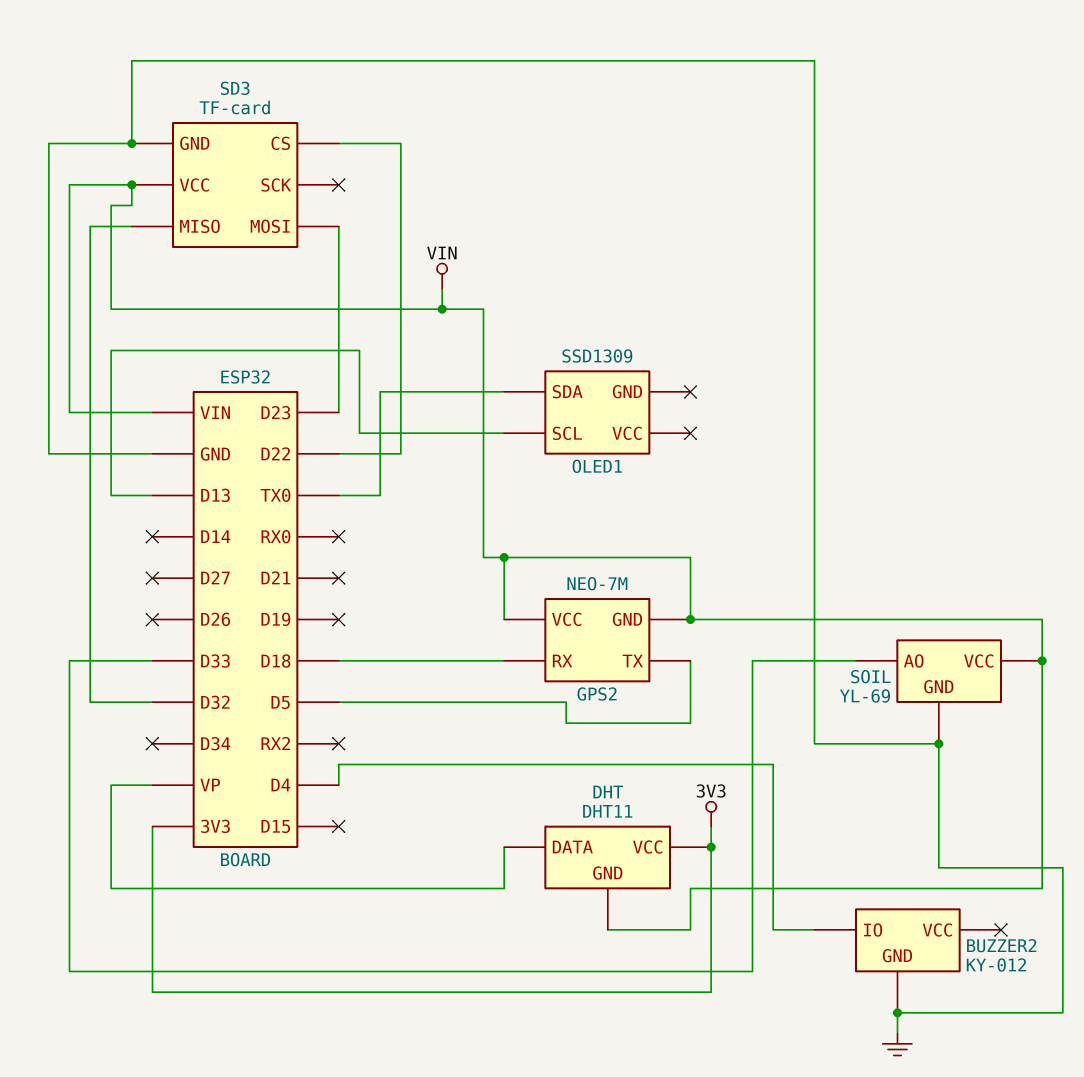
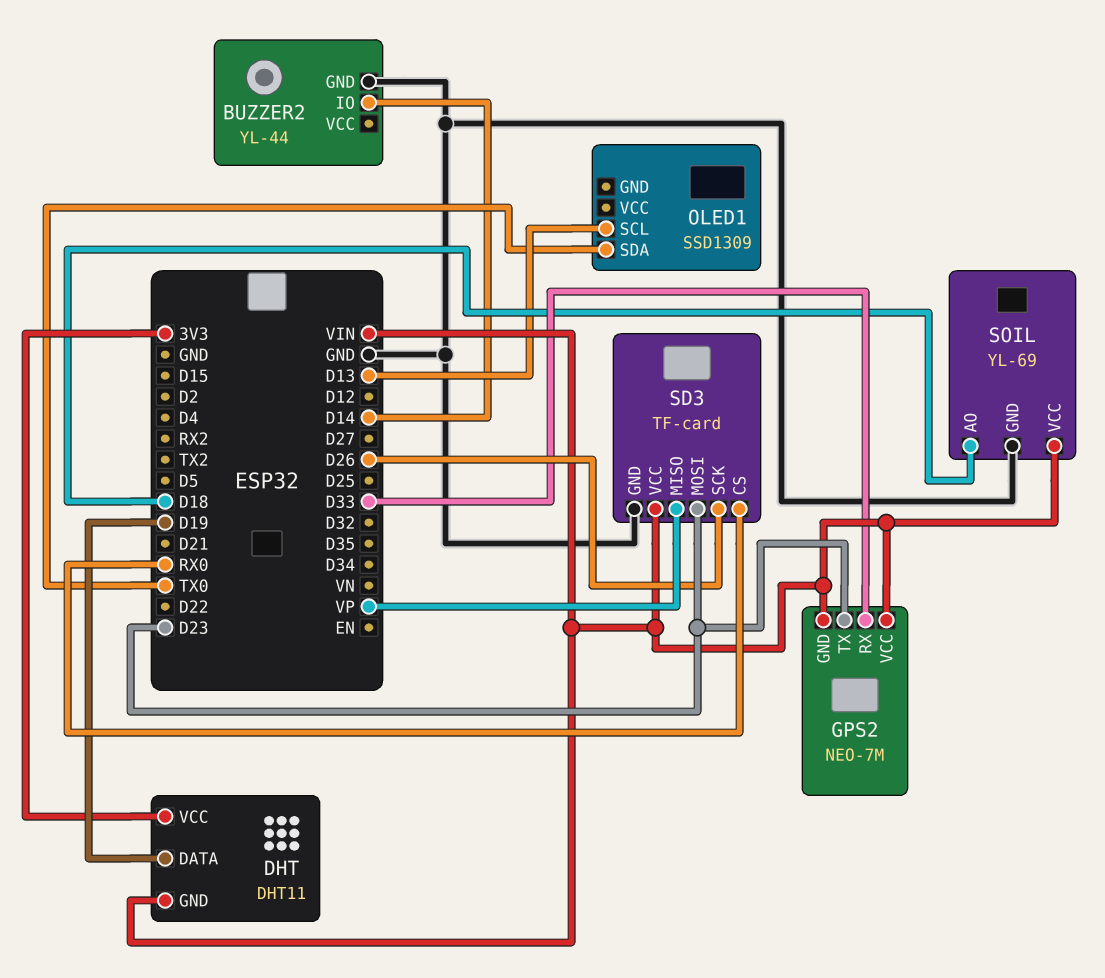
BUZZER2: KY-012 -> YL-44
BUZZER2 pin IO: D4 -> D14
DHT pin DATA: VP -> D19
GPS2 pin RX: D18 -> D33
GPS2 pin TX: D5 -> D23
SD3 pin CS: D22 -> RX0
SD3 pin MISO: D32 -> VP
SD3 pin SCK: none -> D26
SOIL pin AO: D33 -> D18

